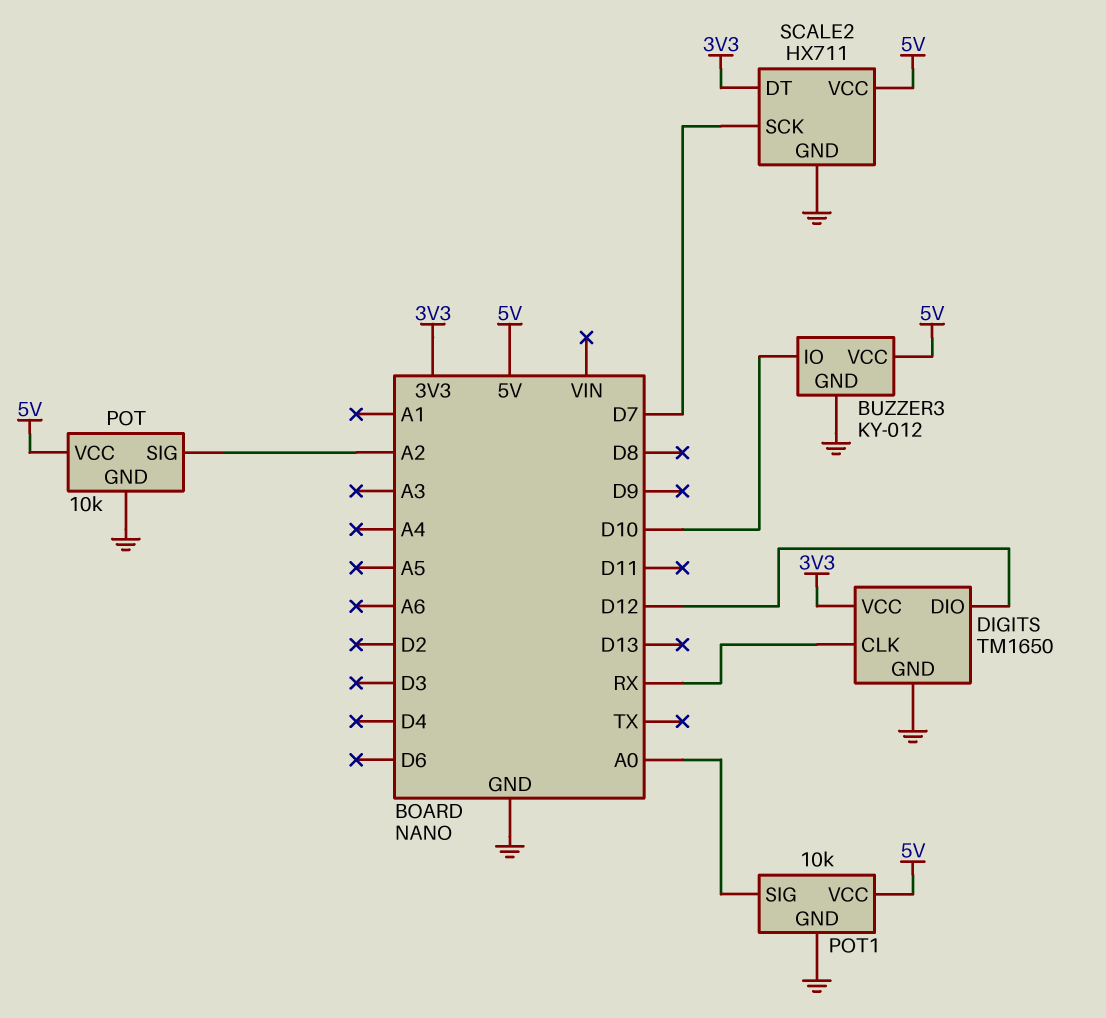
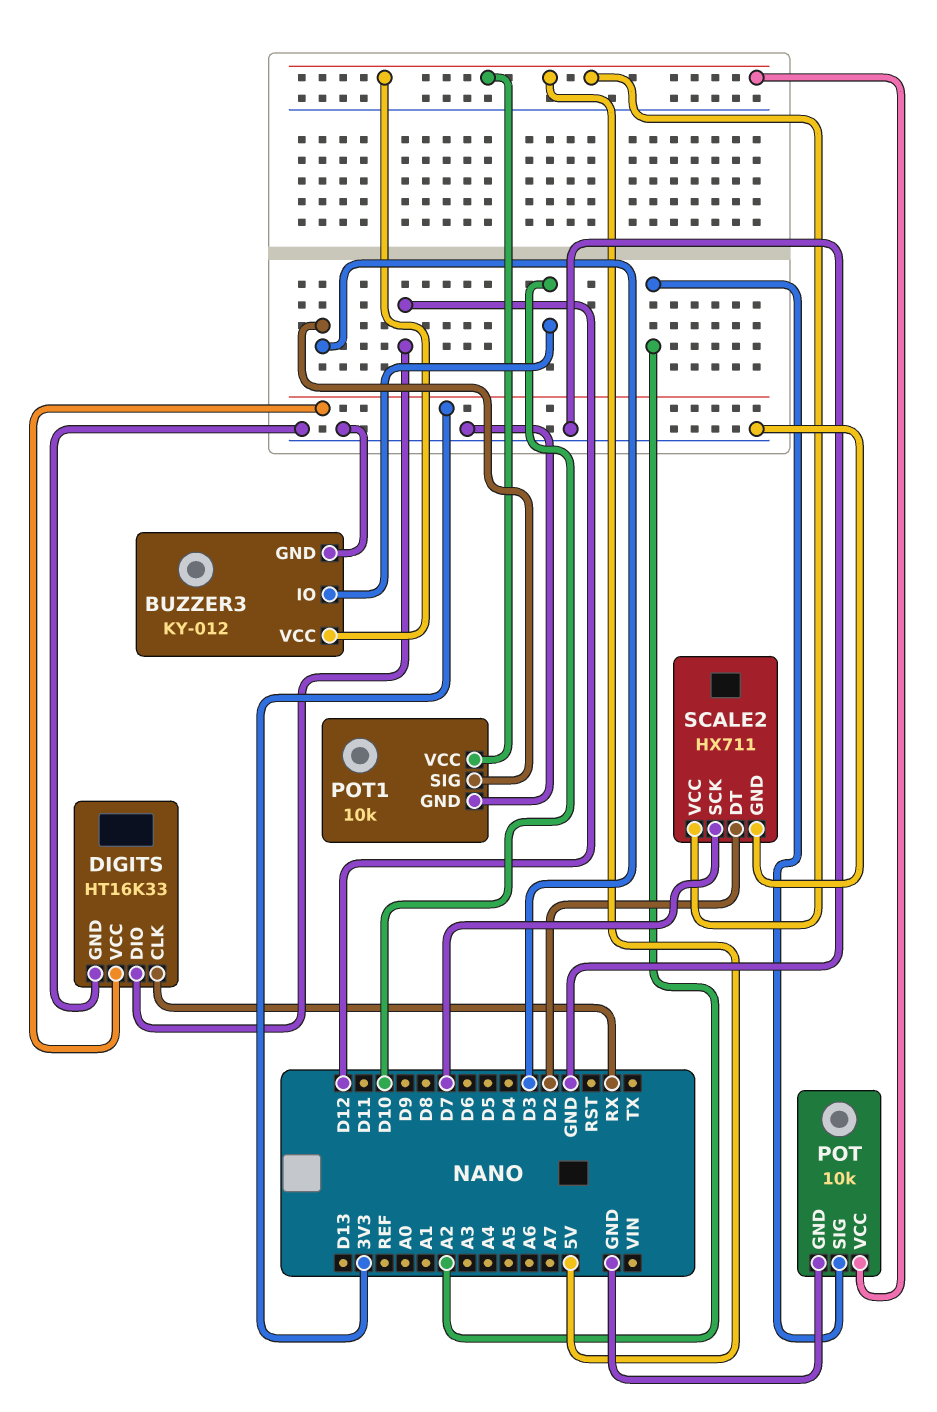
DIGITS: TM1650 -> HT16K33
POT1 pin SIG: A0 -> D3
SCALE2 pin DT: 3V3 -> D2

